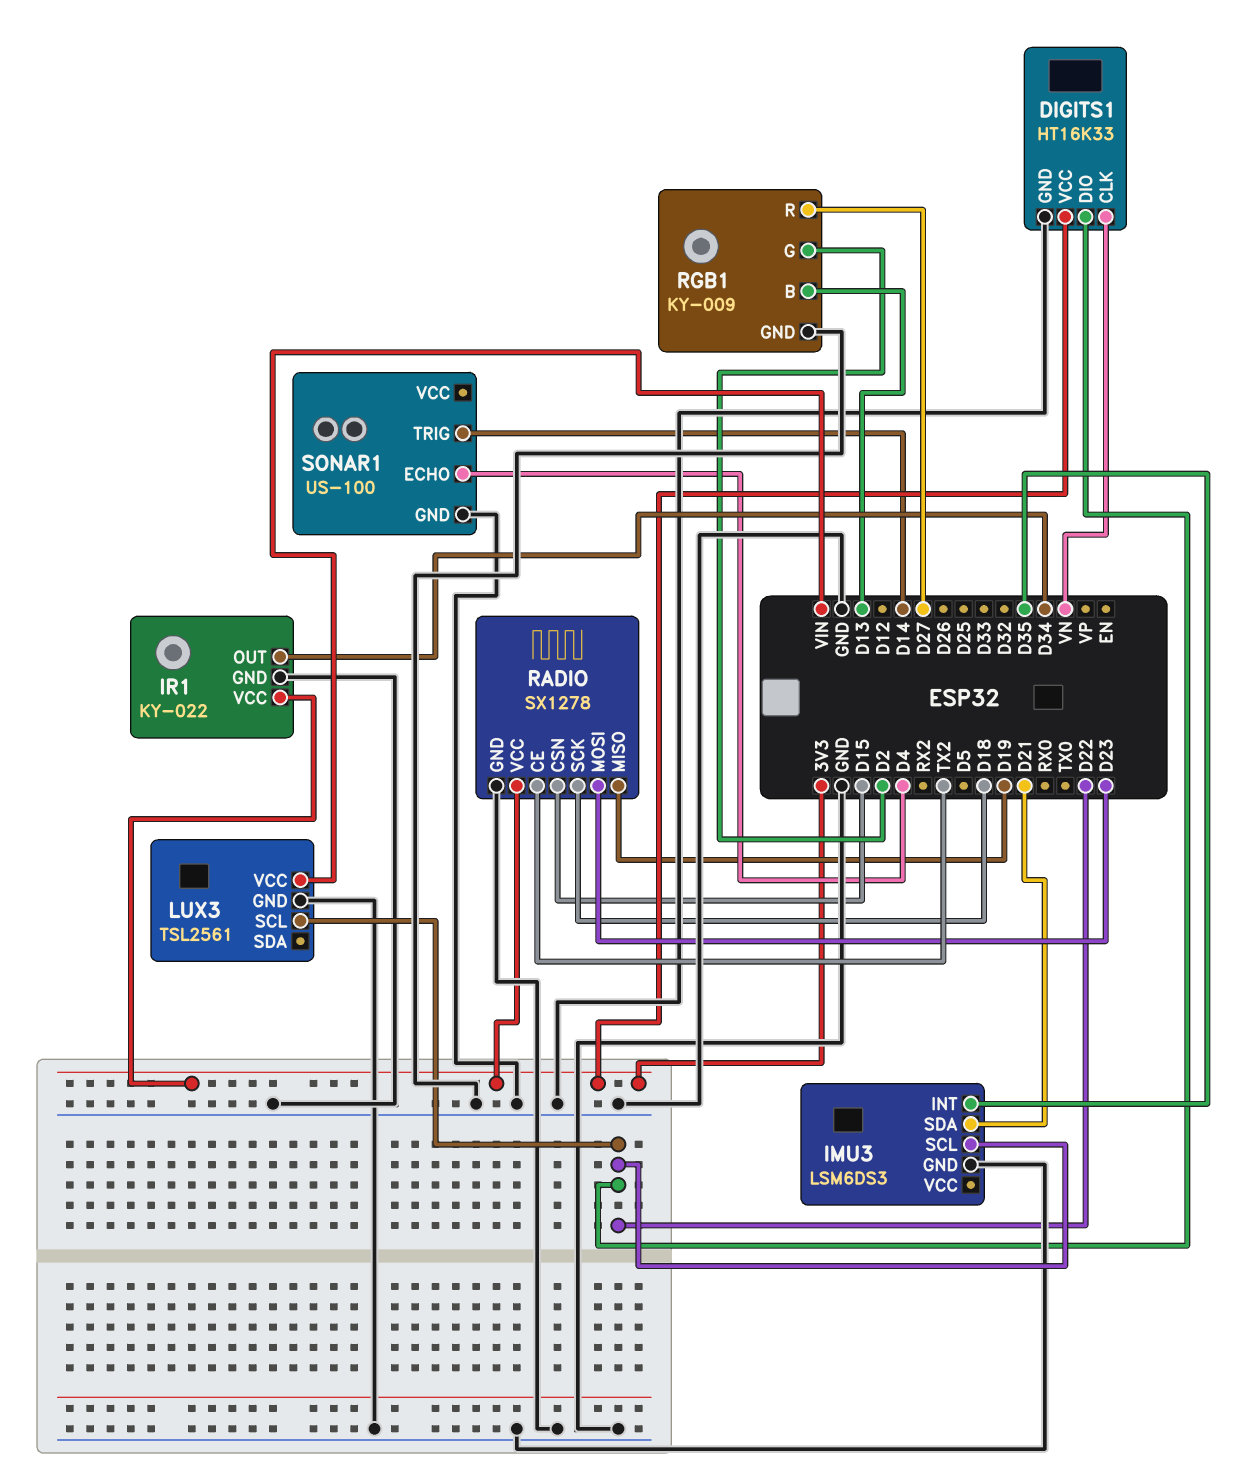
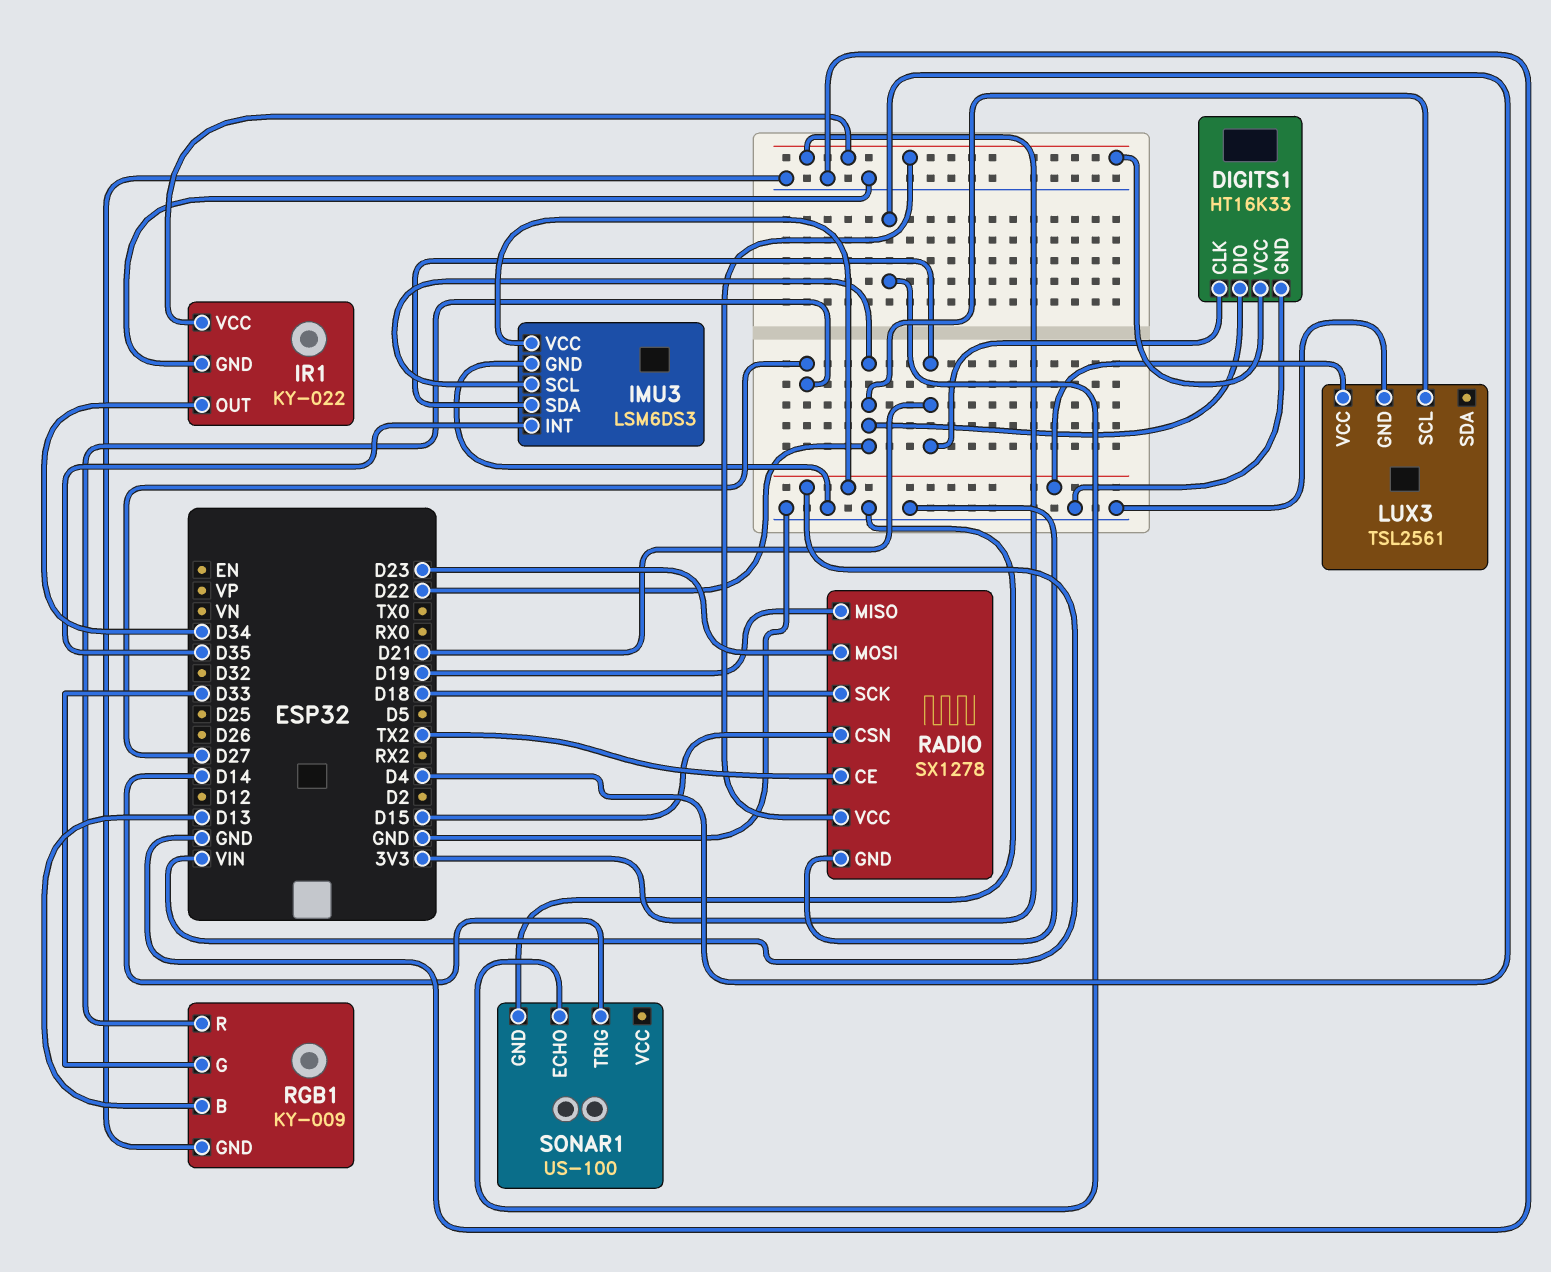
DIGITS1 pin CLK: VN -> D21
IMU3 pin VCC: none -> VIN
RGB1 pin G: D2 -> D33

